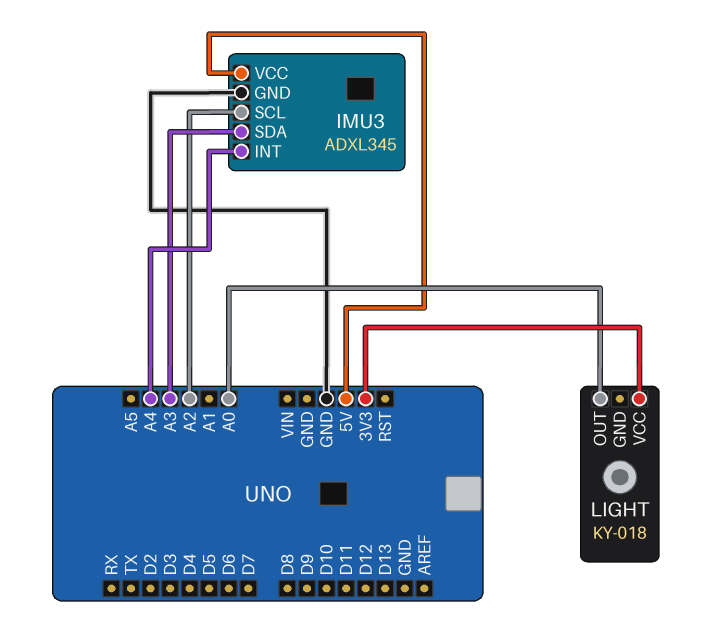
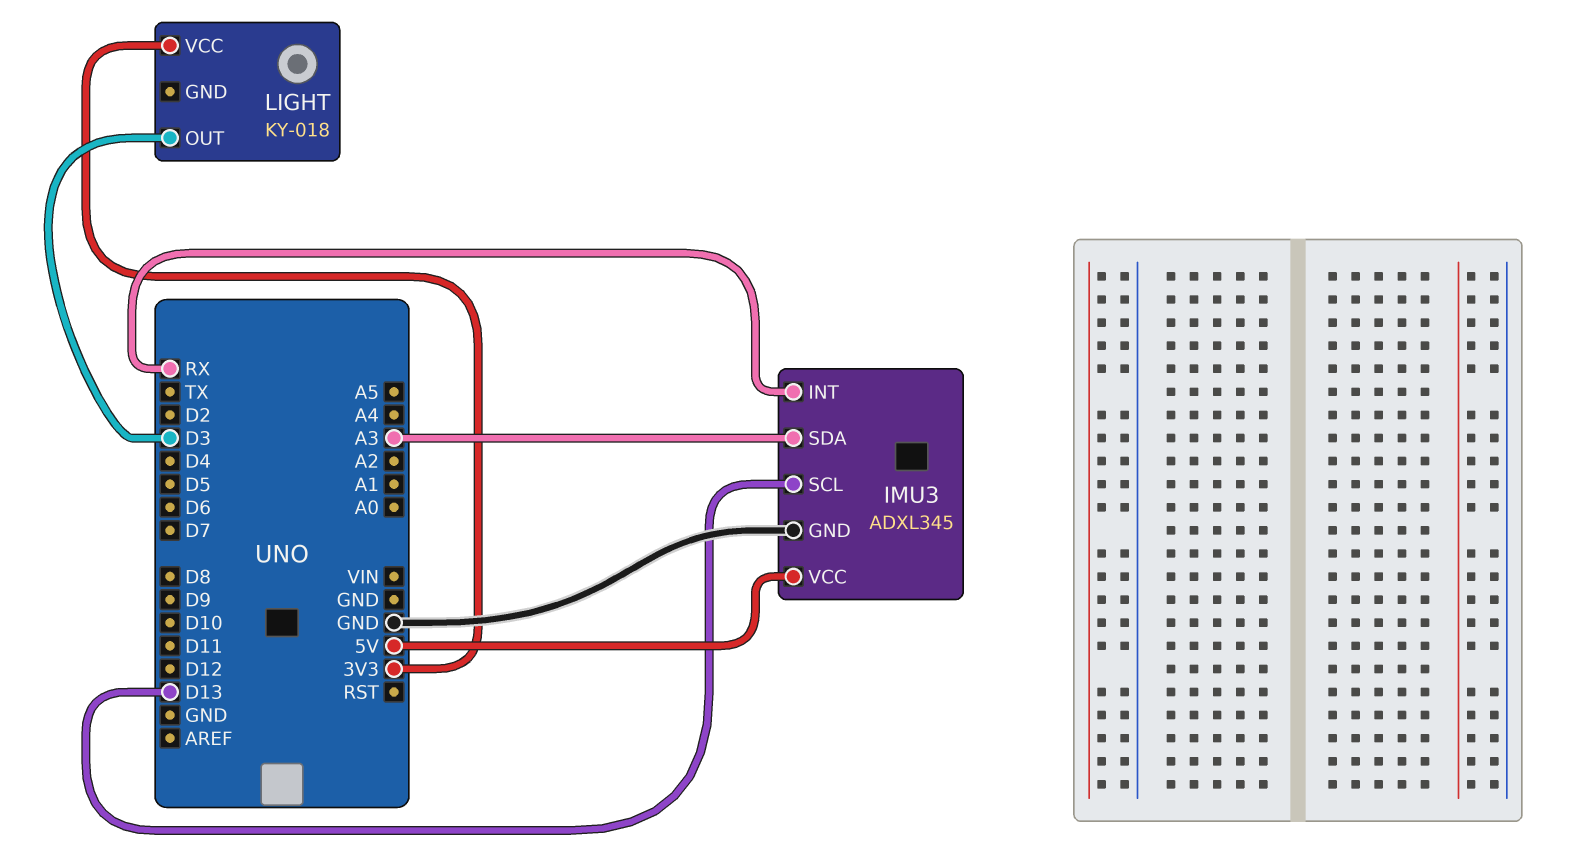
IMU3 pin INT: A4 -> RX
IMU3 pin SCL: A2 -> D13
LIGHT pin OUT: A0 -> D3

